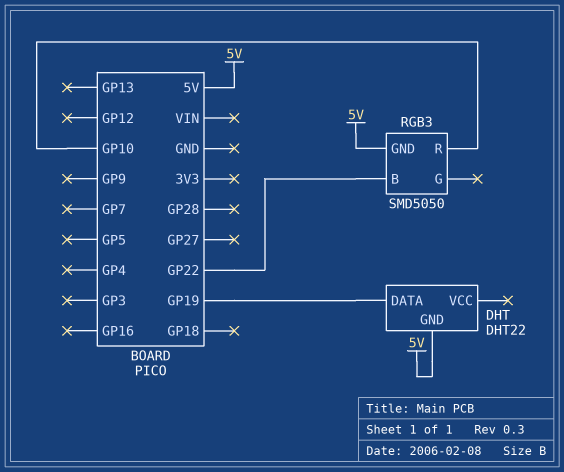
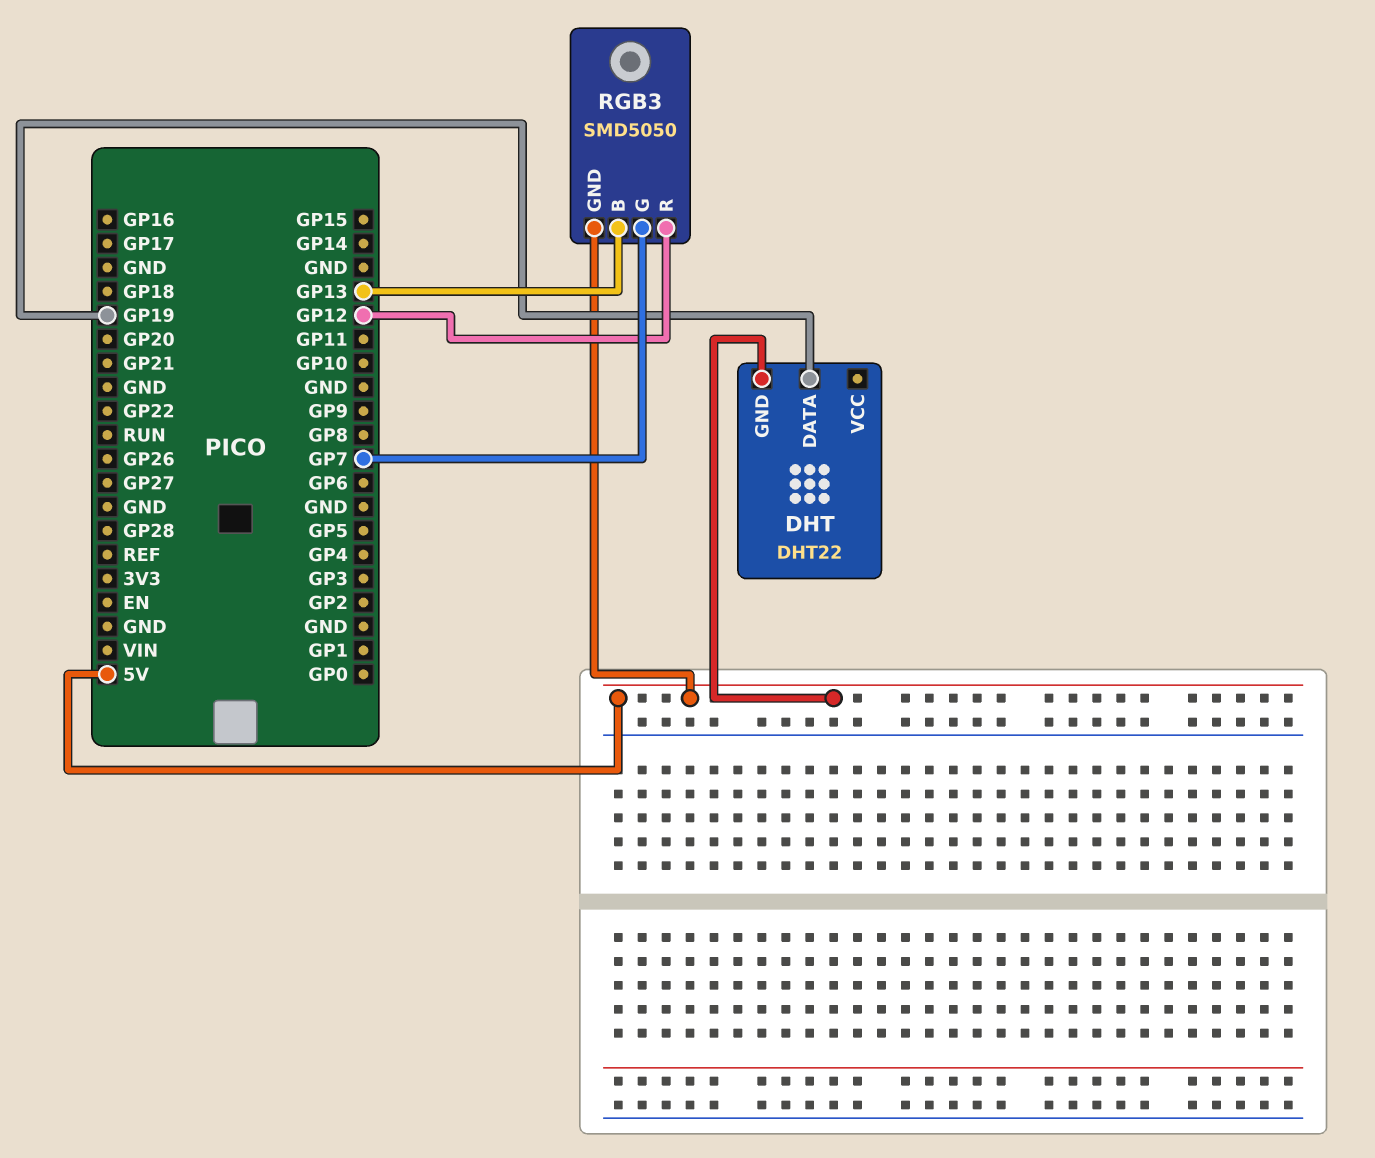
RGB3 pin B: GP22 -> GP13
RGB3 pin G: none -> GP7
RGB3 pin R: GP10 -> GP12

